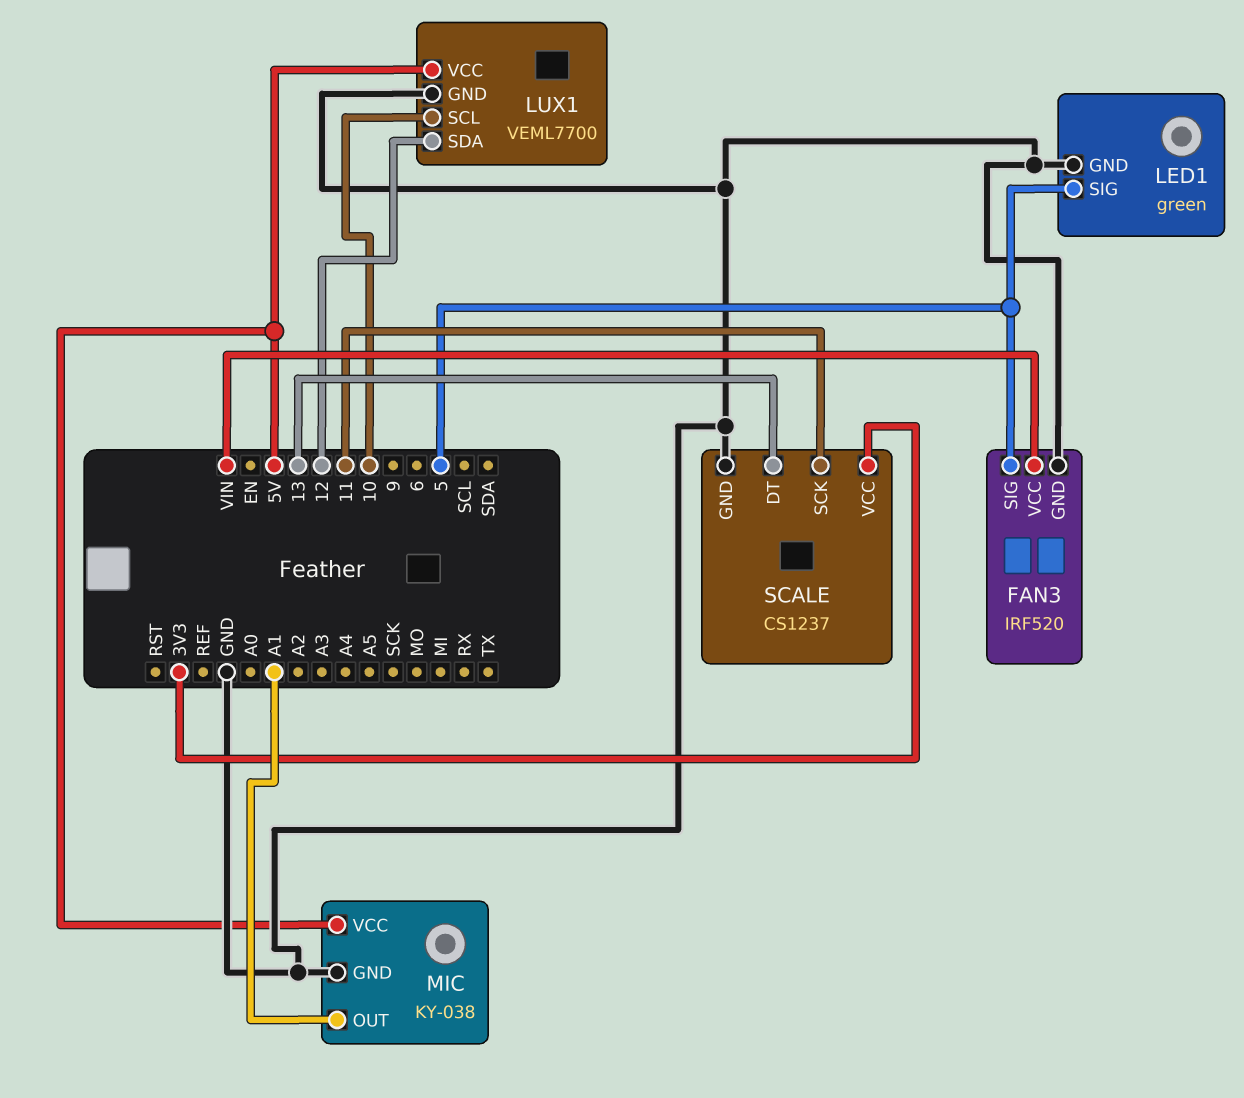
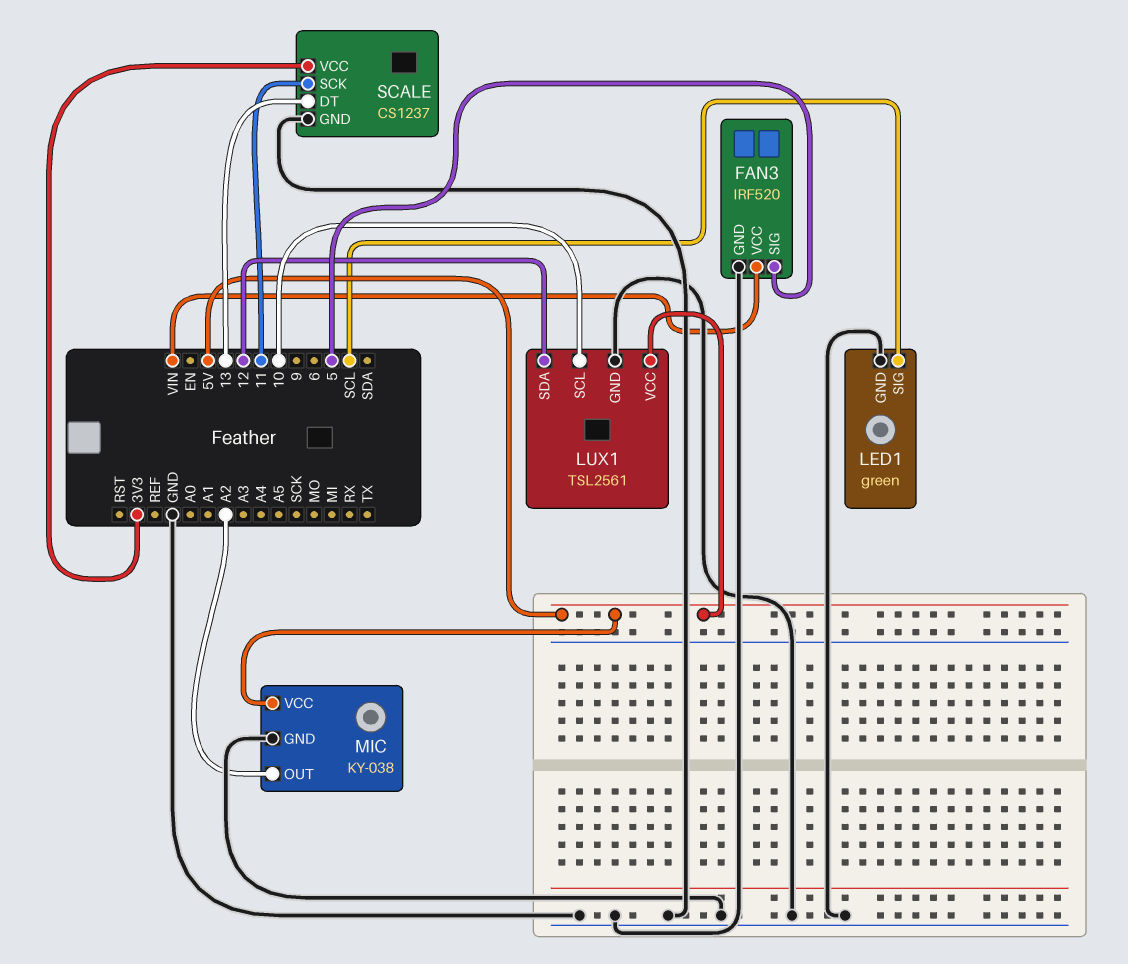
LED1 pin SIG: 5 -> SCL
LUX1: VEML7700 -> TSL2561
MIC pin OUT: A1 -> A2

